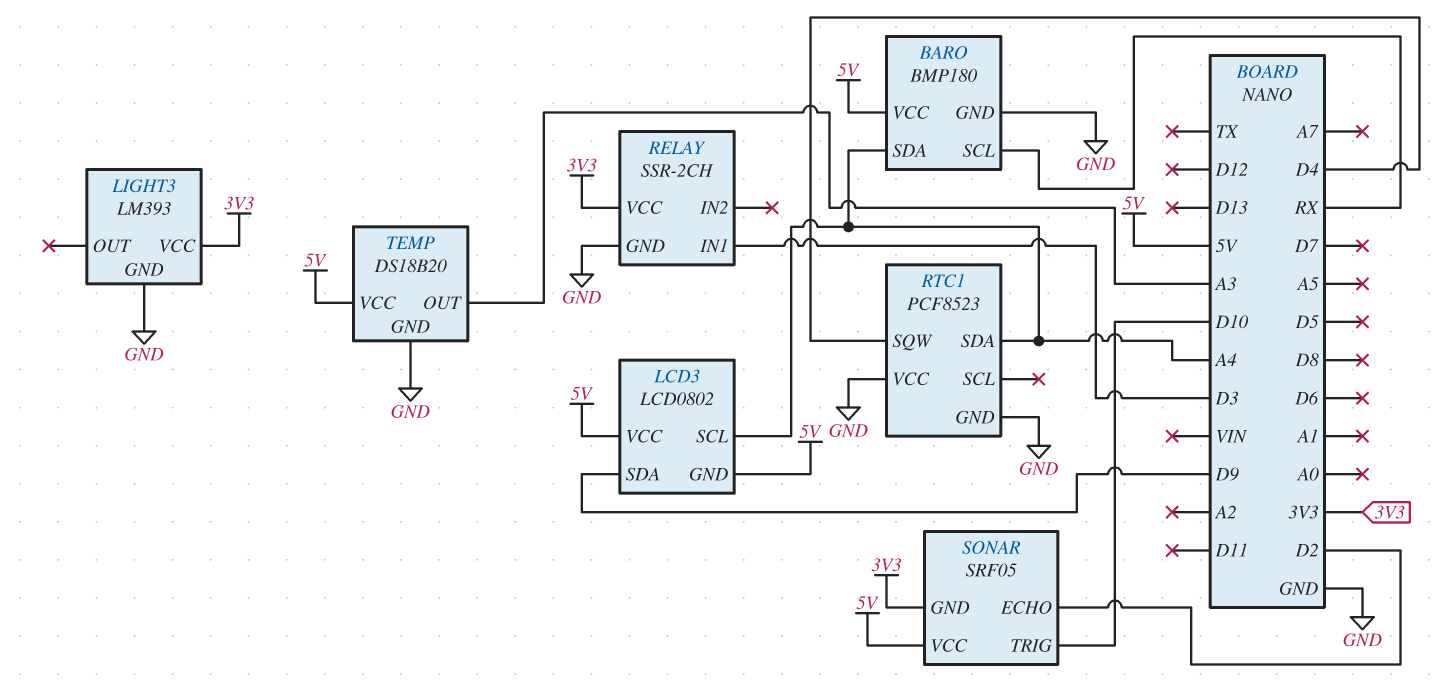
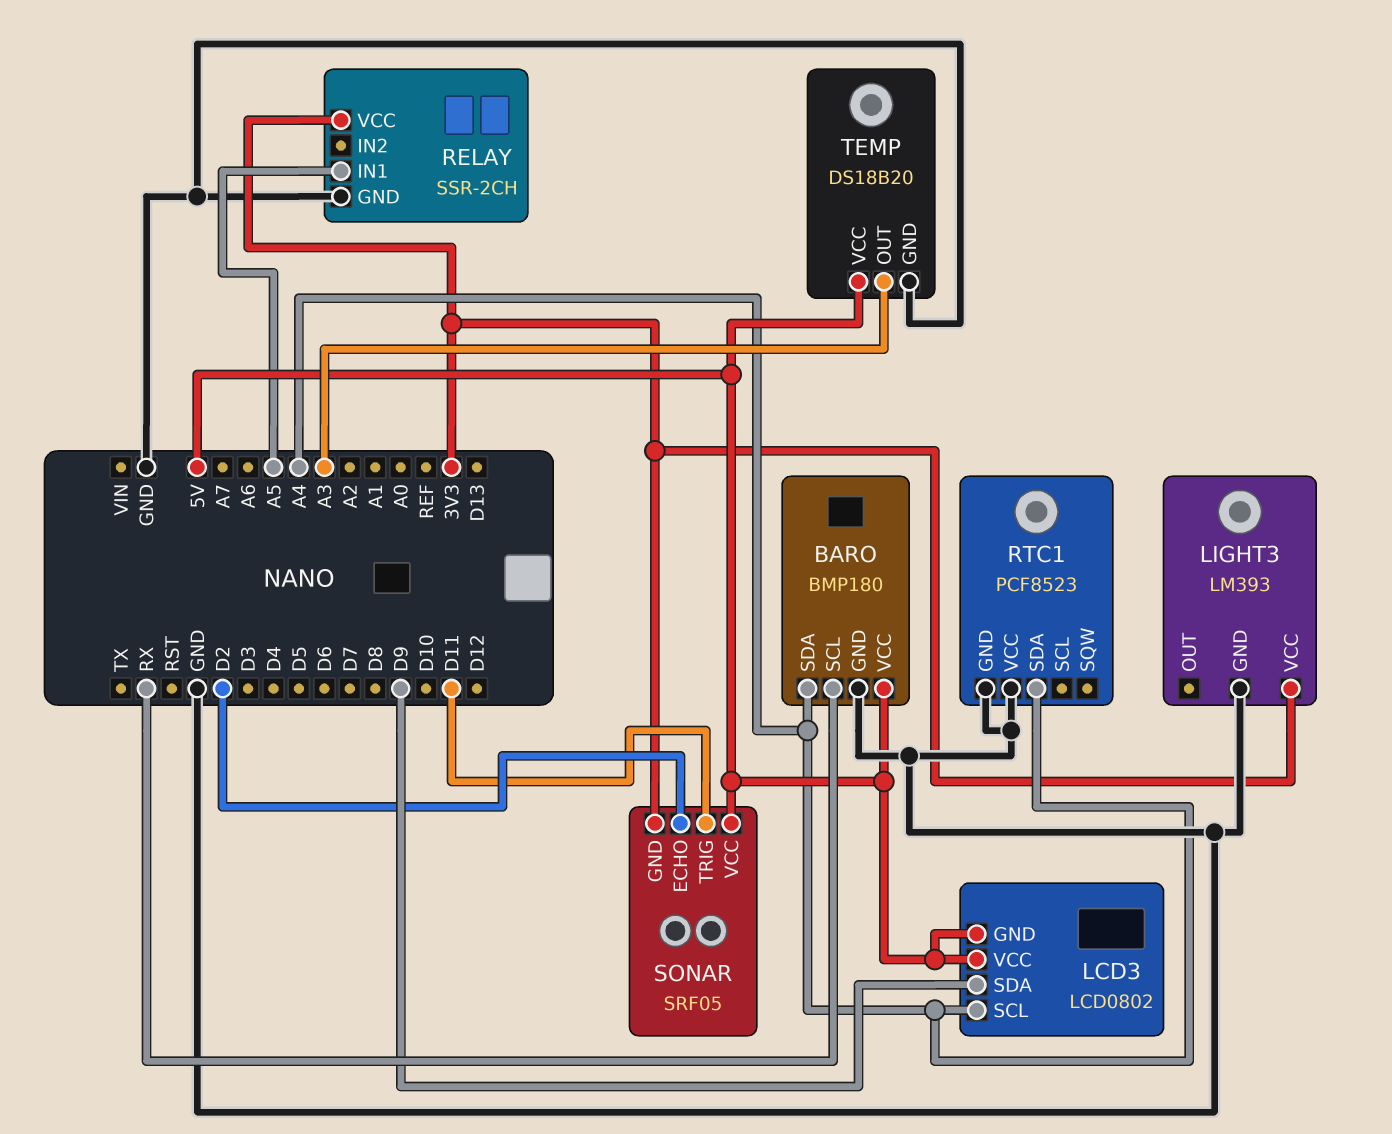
RELAY pin IN1: D3 -> A5
RTC1 pin SQW: D4 -> none
SONAR pin TRIG: D10 -> D11

